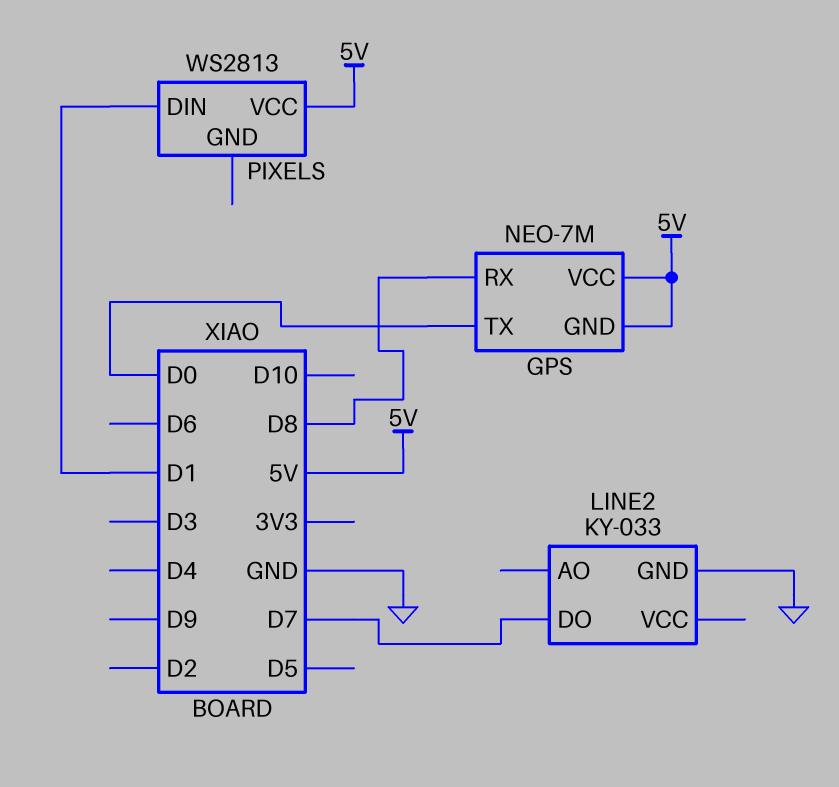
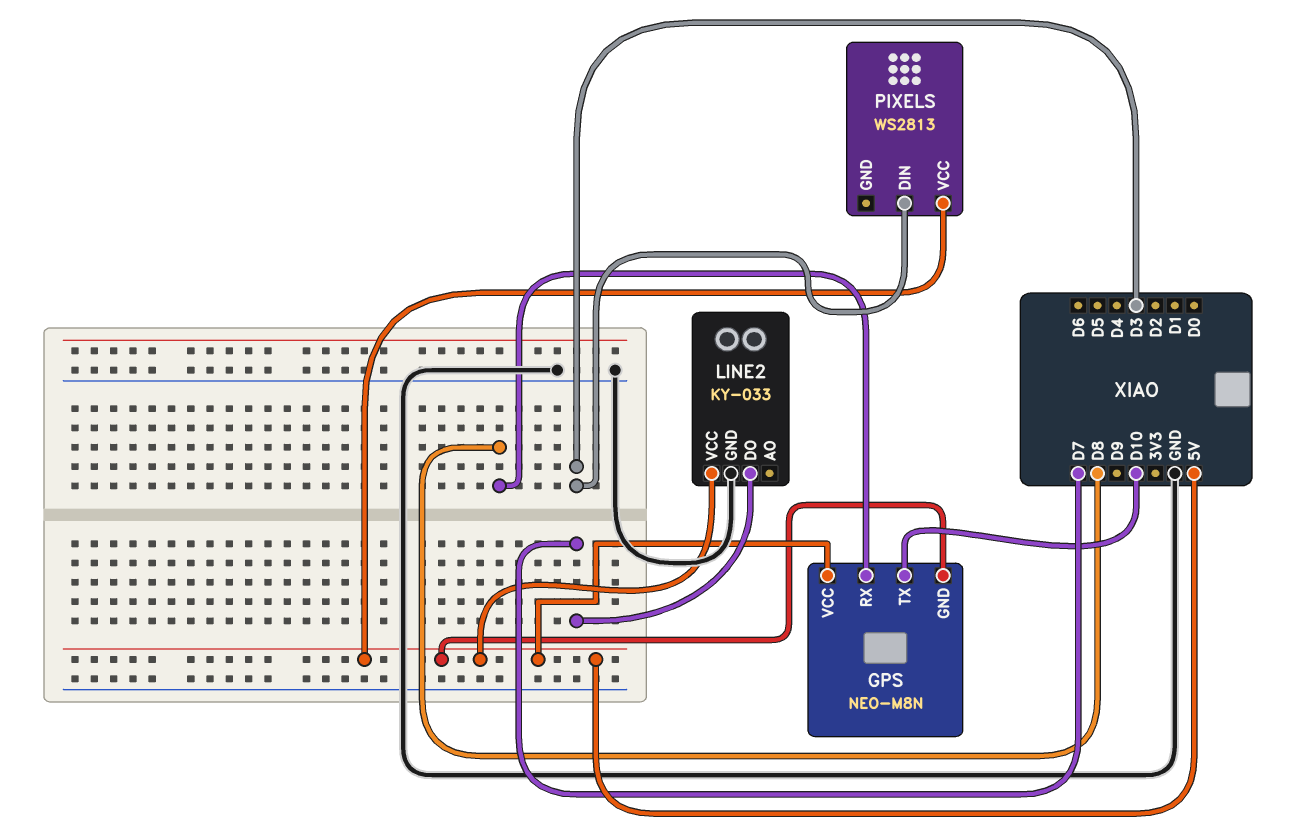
GPS: NEO-7M -> NEO-M8N
GPS pin TX: D0 -> D10
LINE2 pin VCC: none -> 5V
PIXELS pin DIN: D1 -> D3

